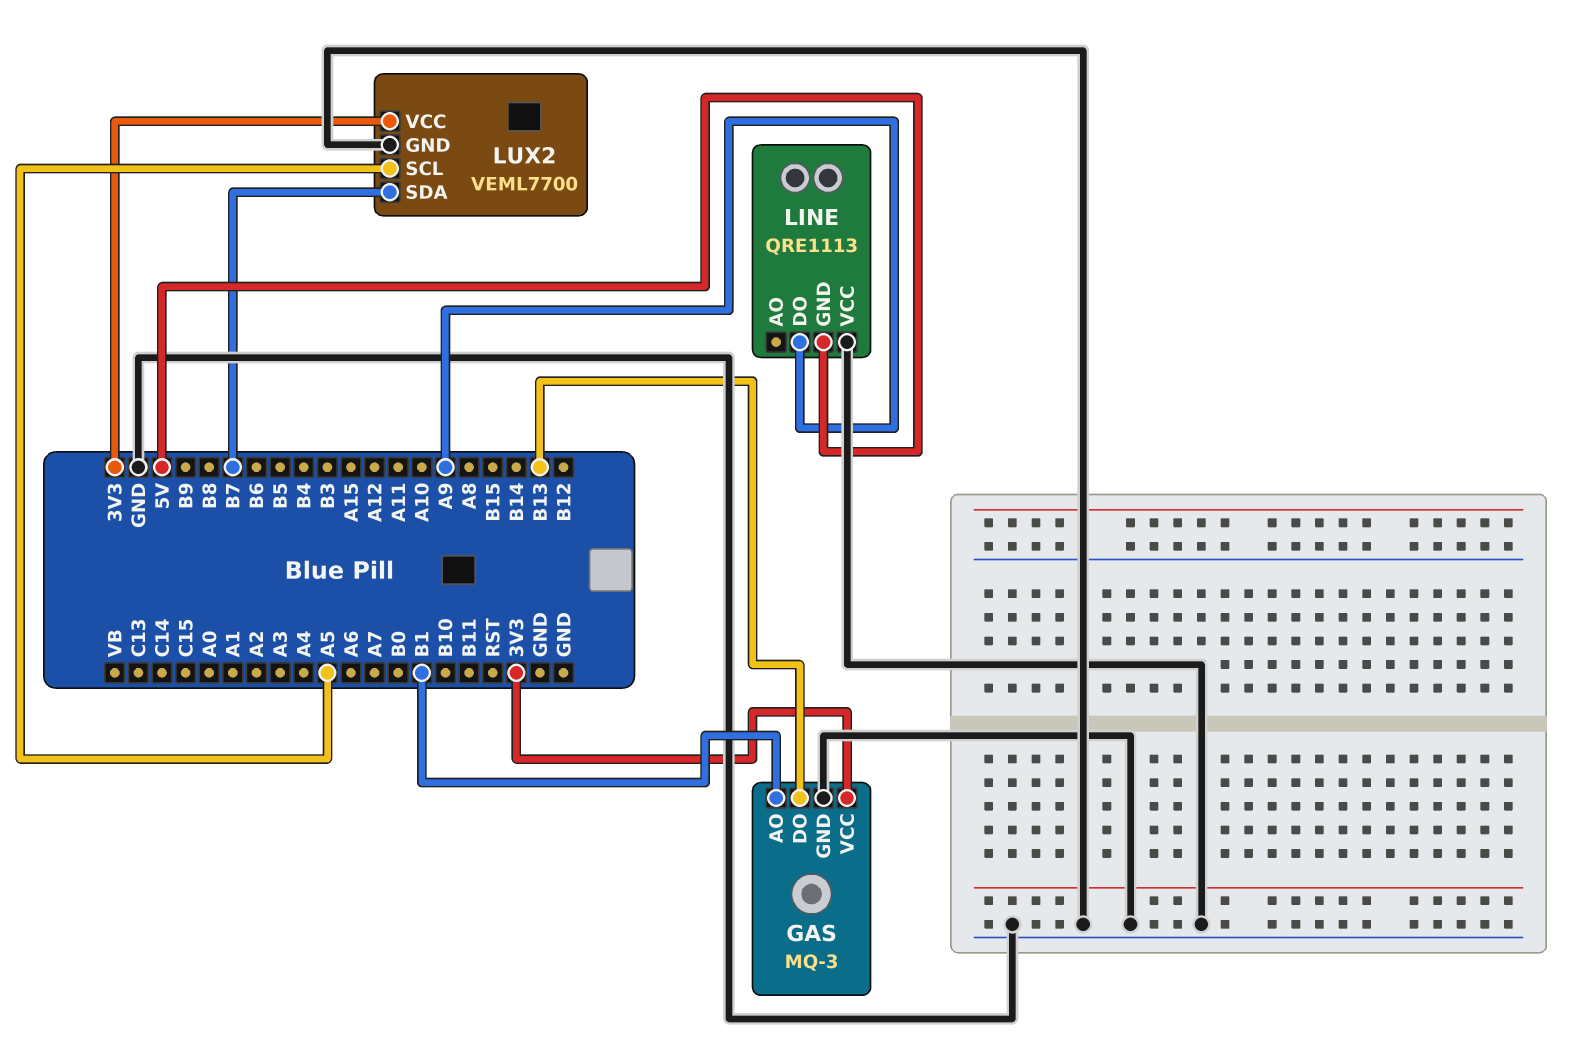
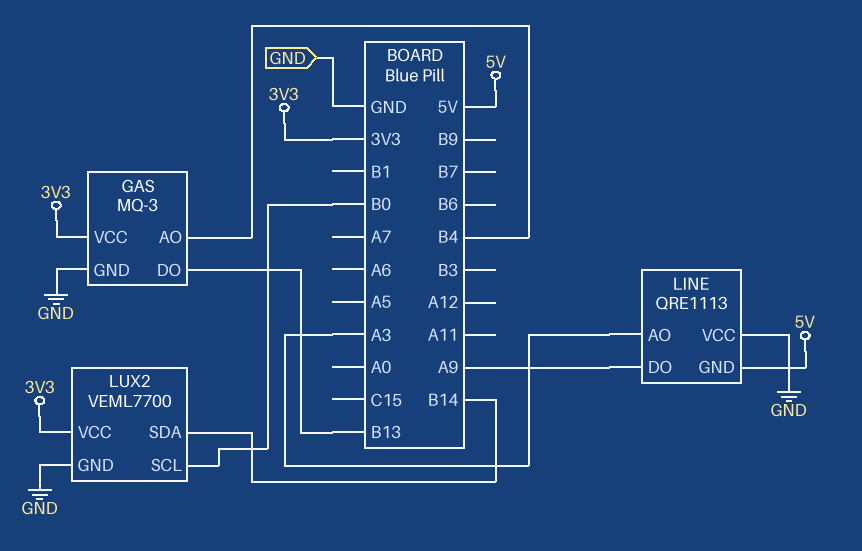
GAS pin AO: B1 -> B4
LINE pin AO: none -> A3
LUX2 pin SCL: A5 -> B0
LUX2 pin SDA: B7 -> B14

